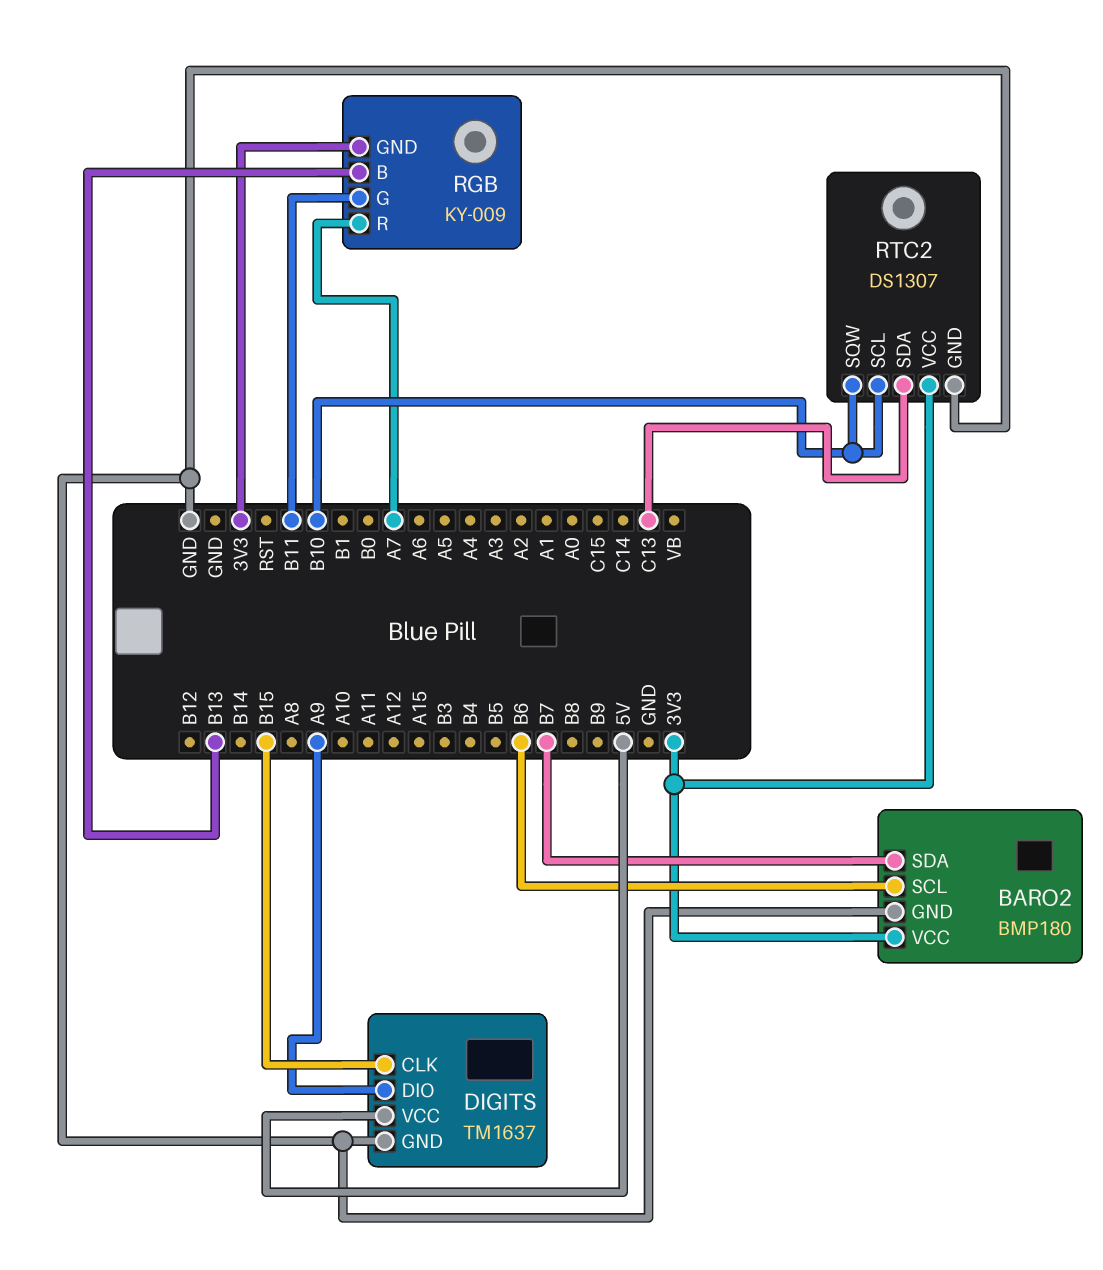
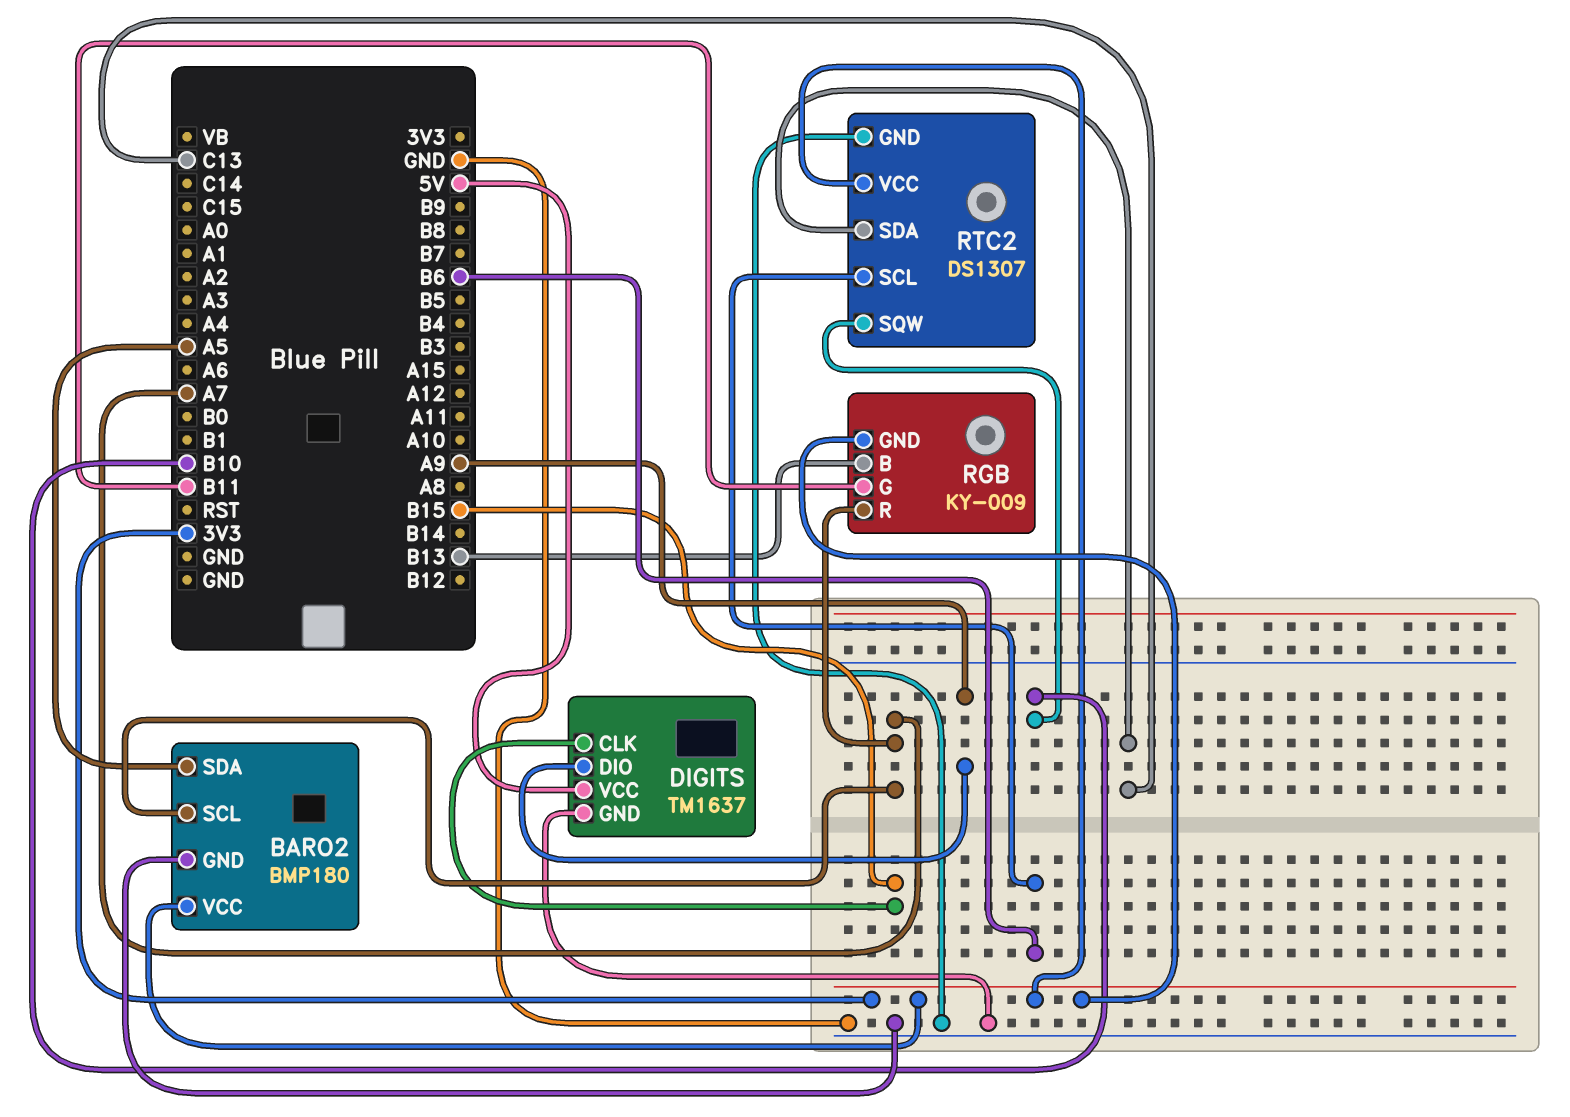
BARO2 pin SCL: B6 -> A7
BARO2 pin SDA: B7 -> A5
RTC2 pin SCL: B10 -> B6

